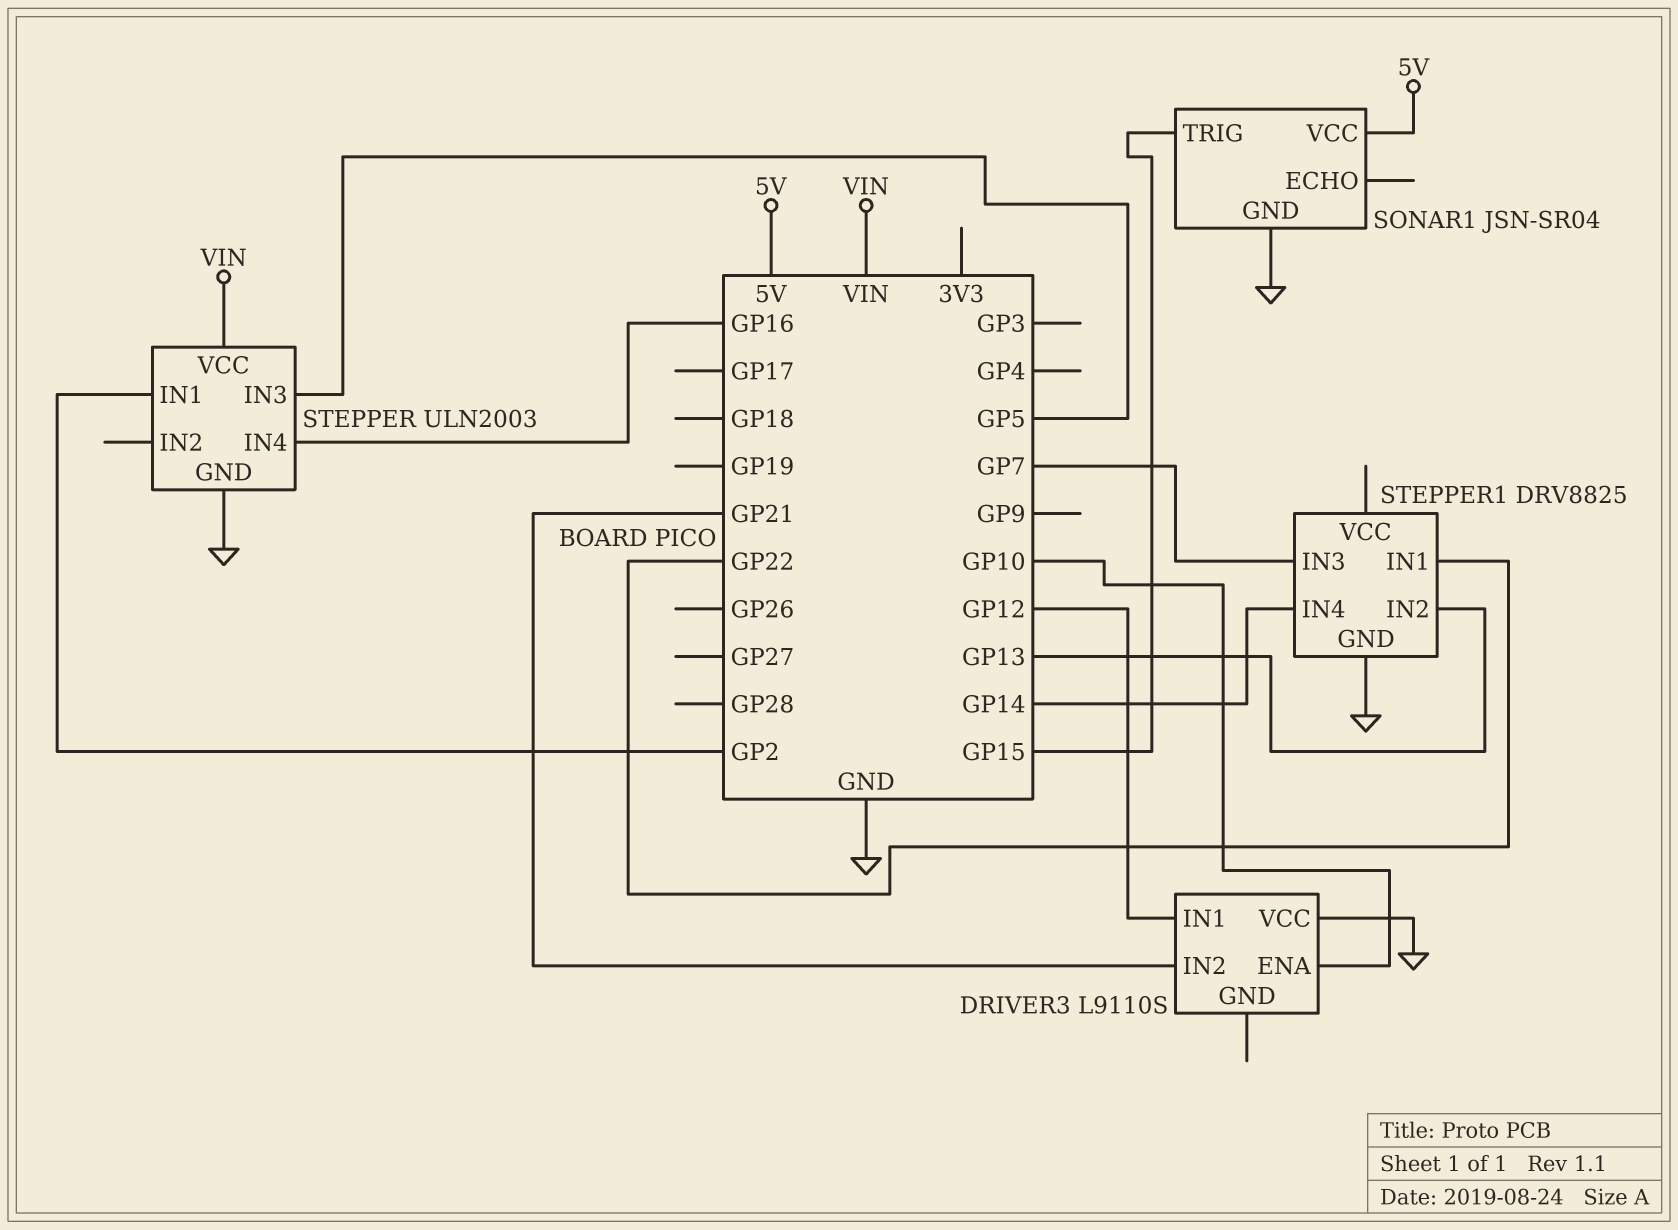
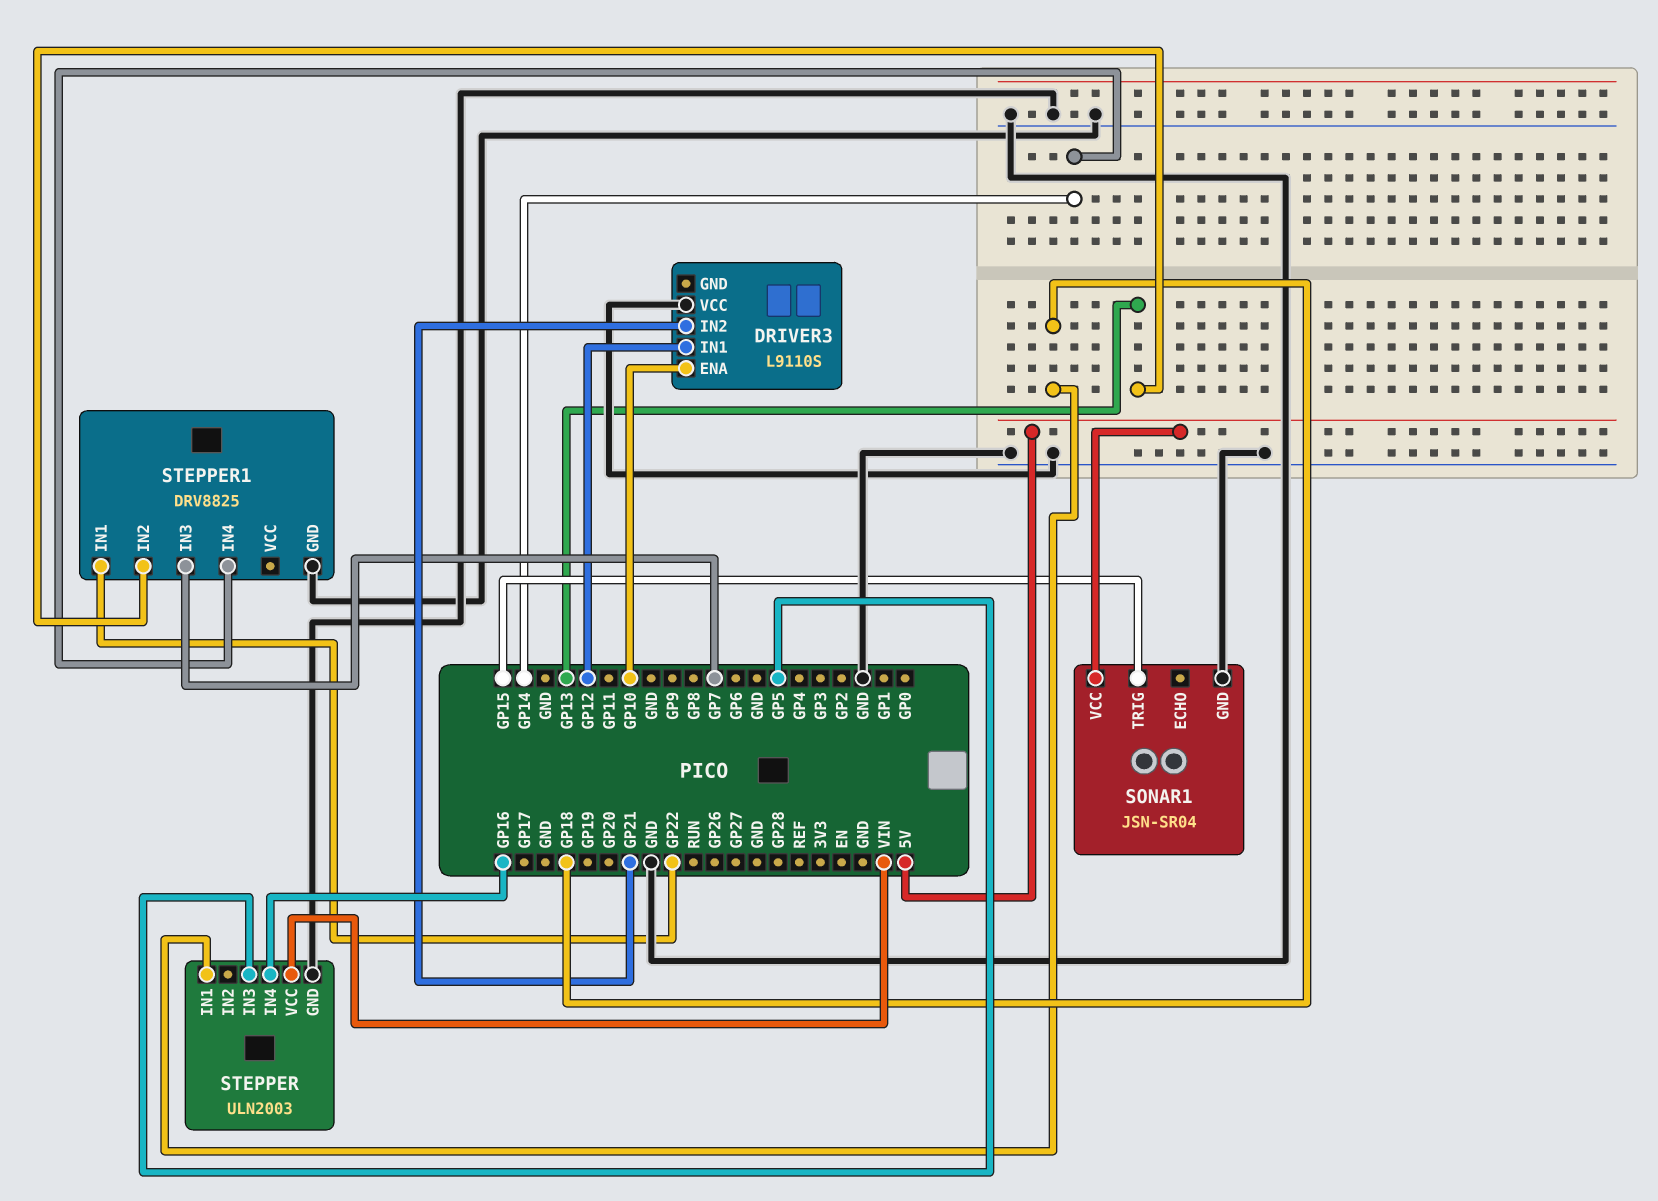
STEPPER pin IN1: GP2 -> GP18

